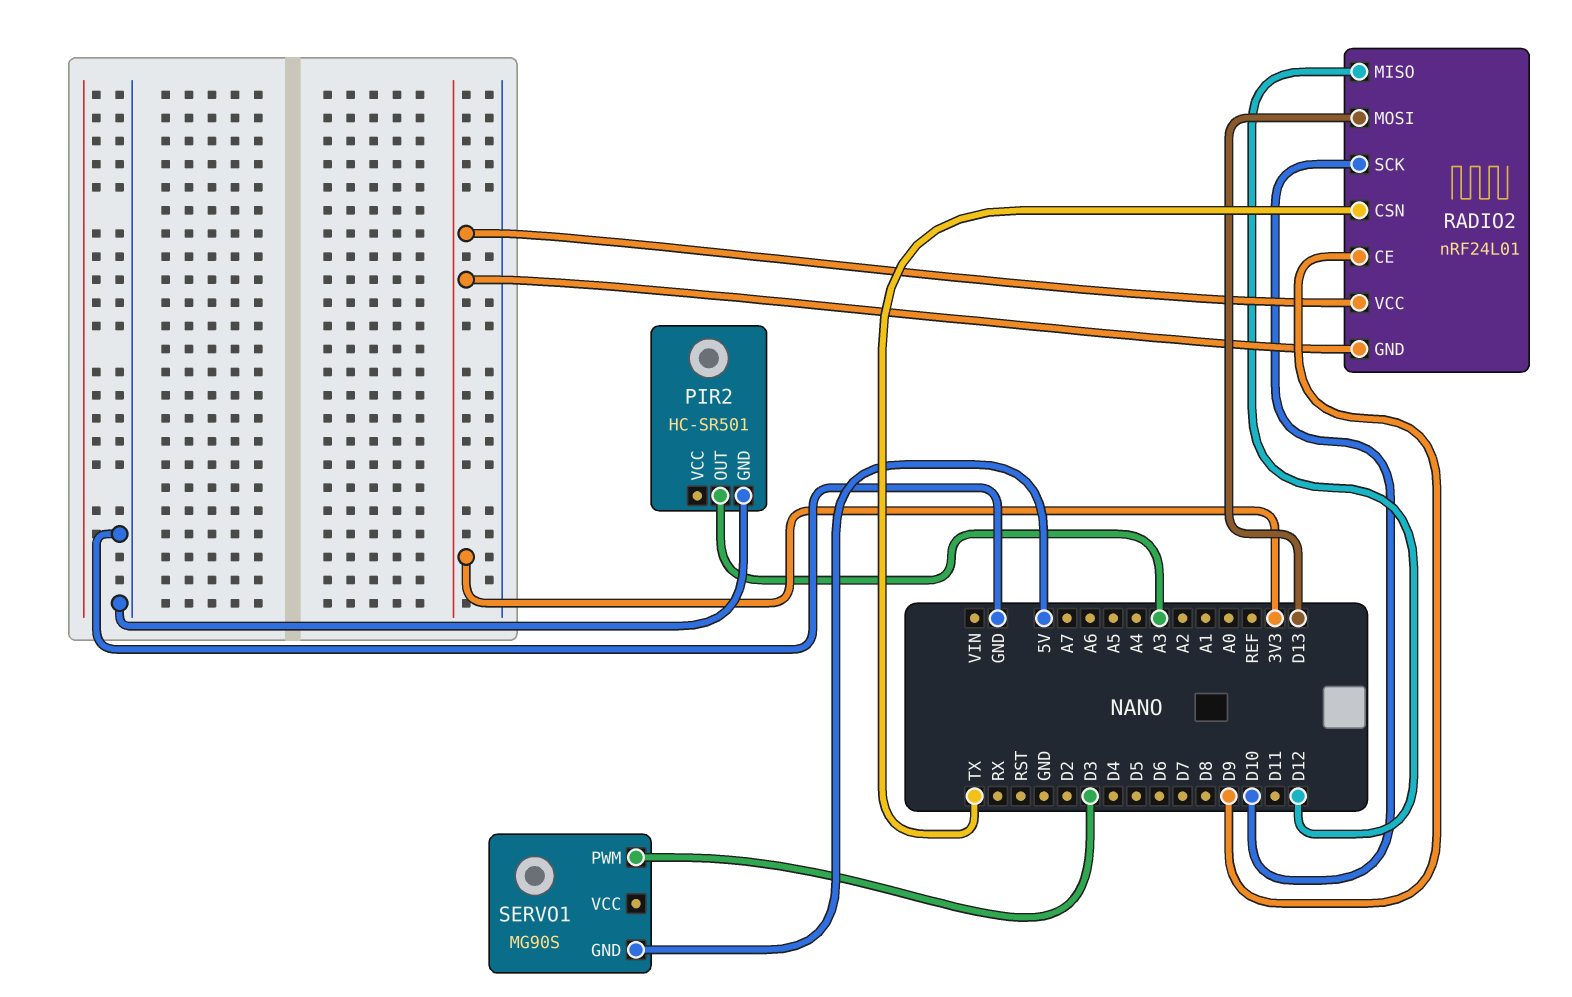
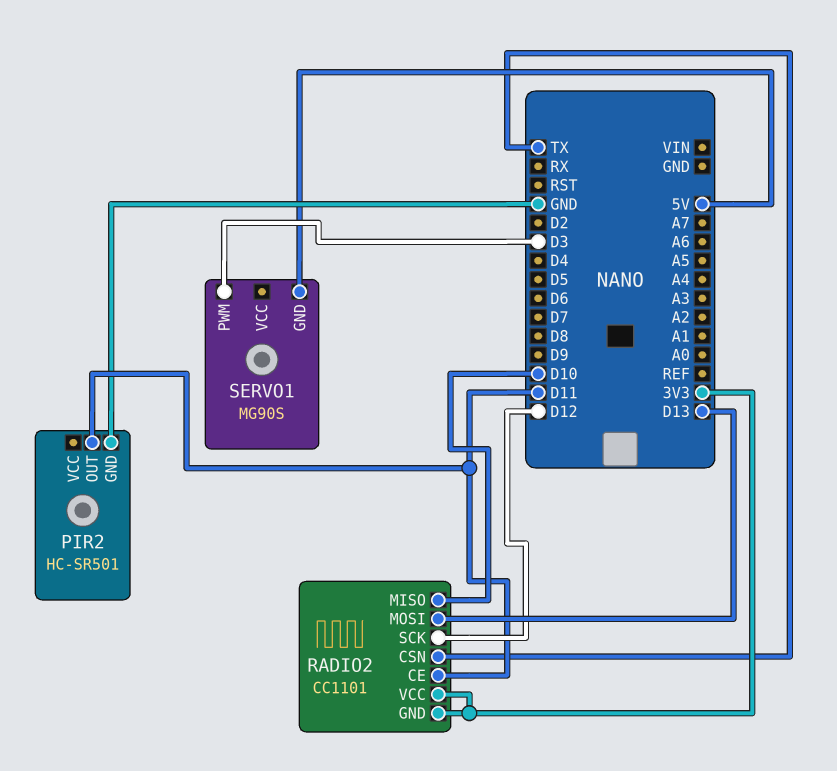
PIR2 pin OUT: A3 -> D11
RADIO2: nRF24L01 -> CC1101
RADIO2 pin CE: D9 -> D11
RADIO2 pin MISO: D12 -> D10
RADIO2 pin SCK: D10 -> D12

